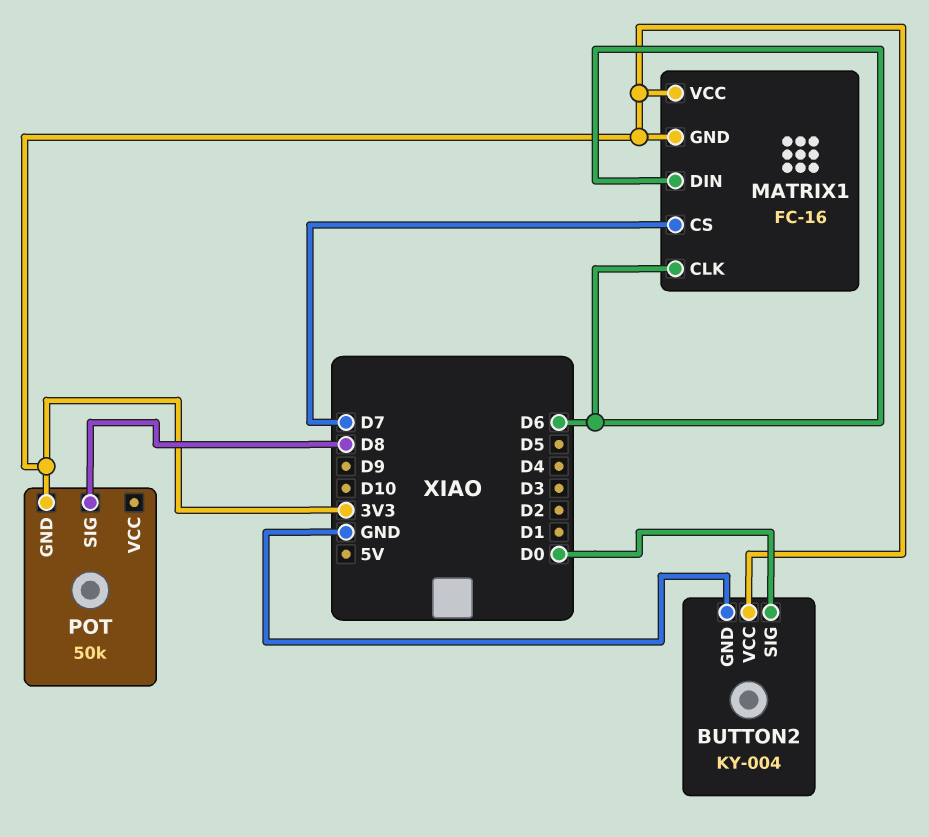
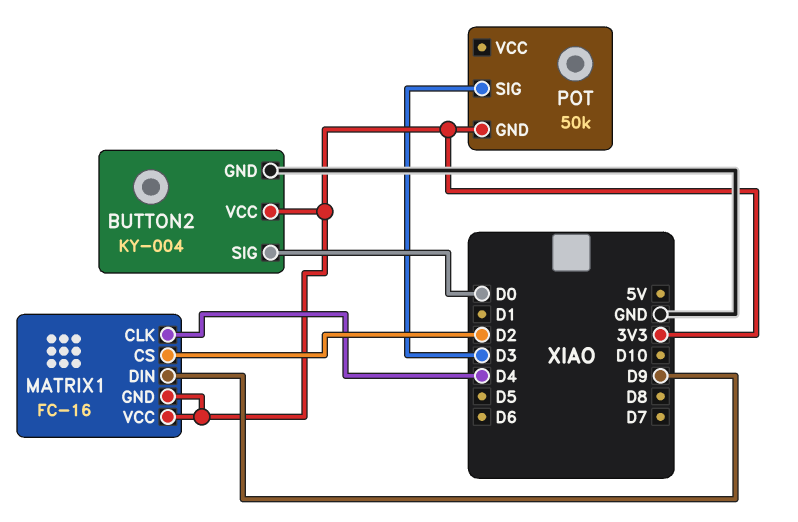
MATRIX1 pin CLK: D6 -> D4
MATRIX1 pin CS: D7 -> D2
MATRIX1 pin DIN: D6 -> D9
POT pin SIG: D8 -> D3

